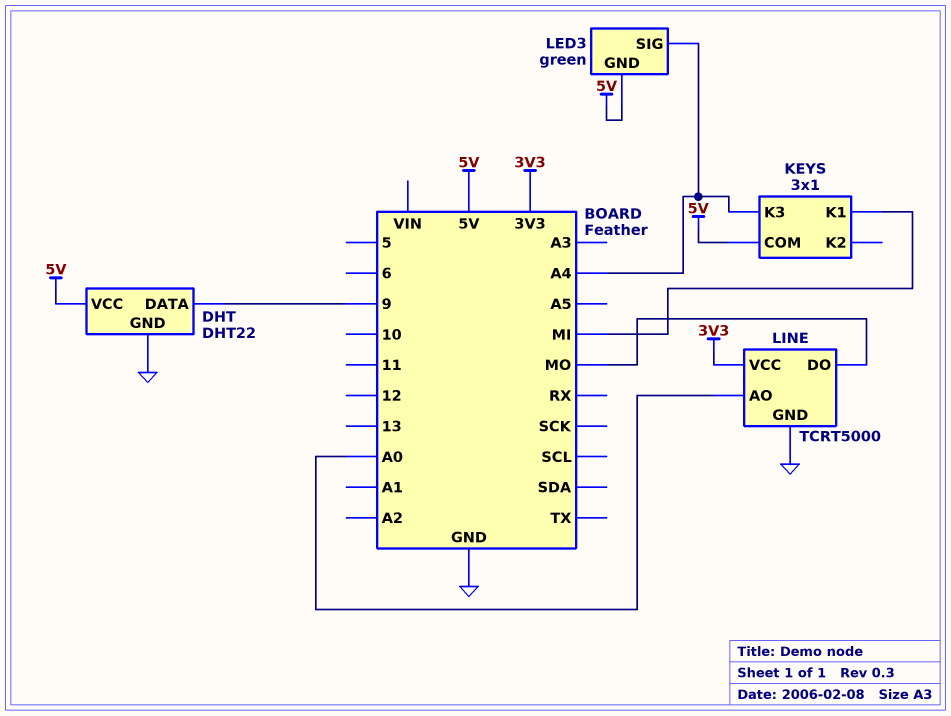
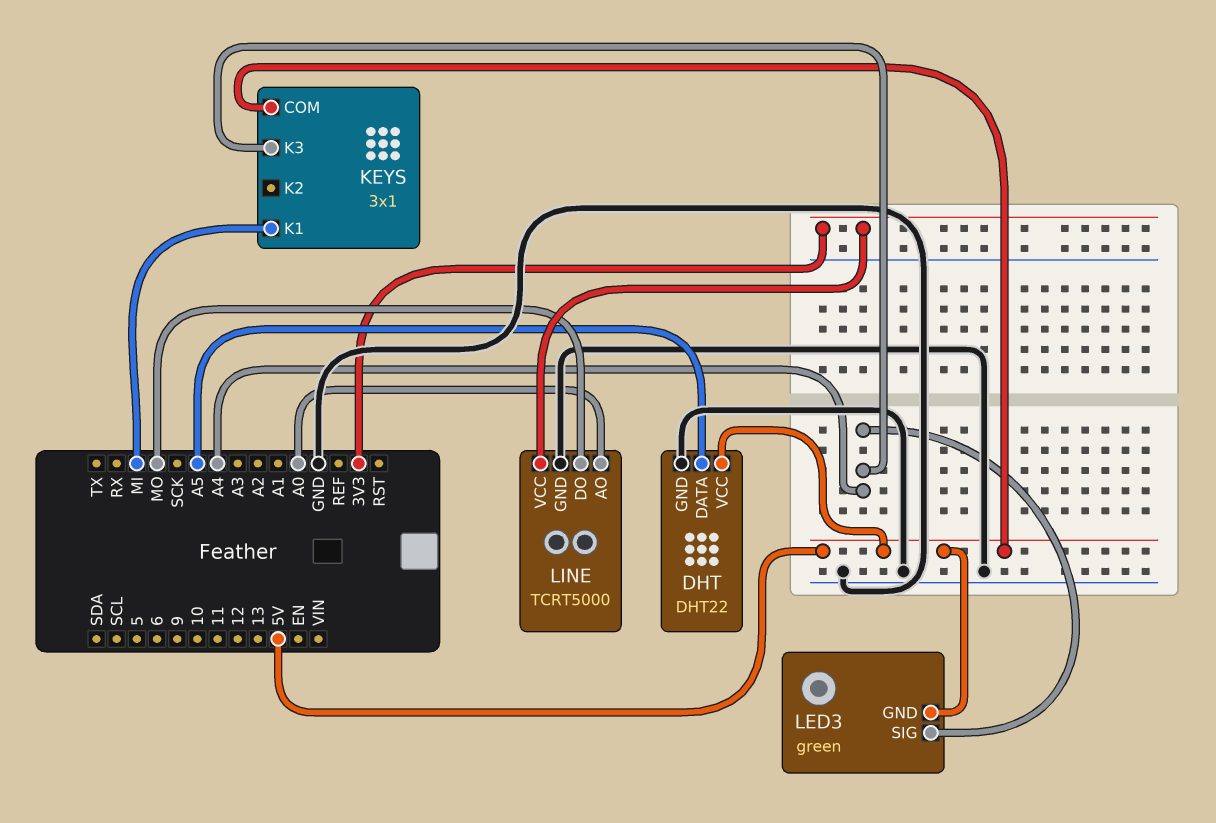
DHT pin DATA: 9 -> A5

